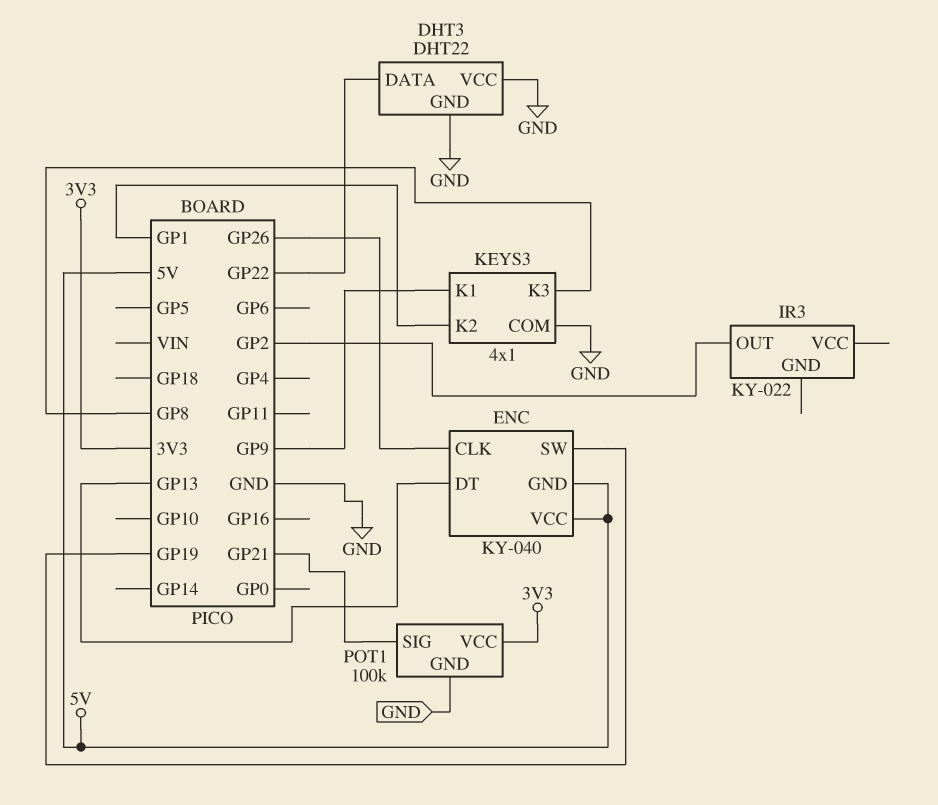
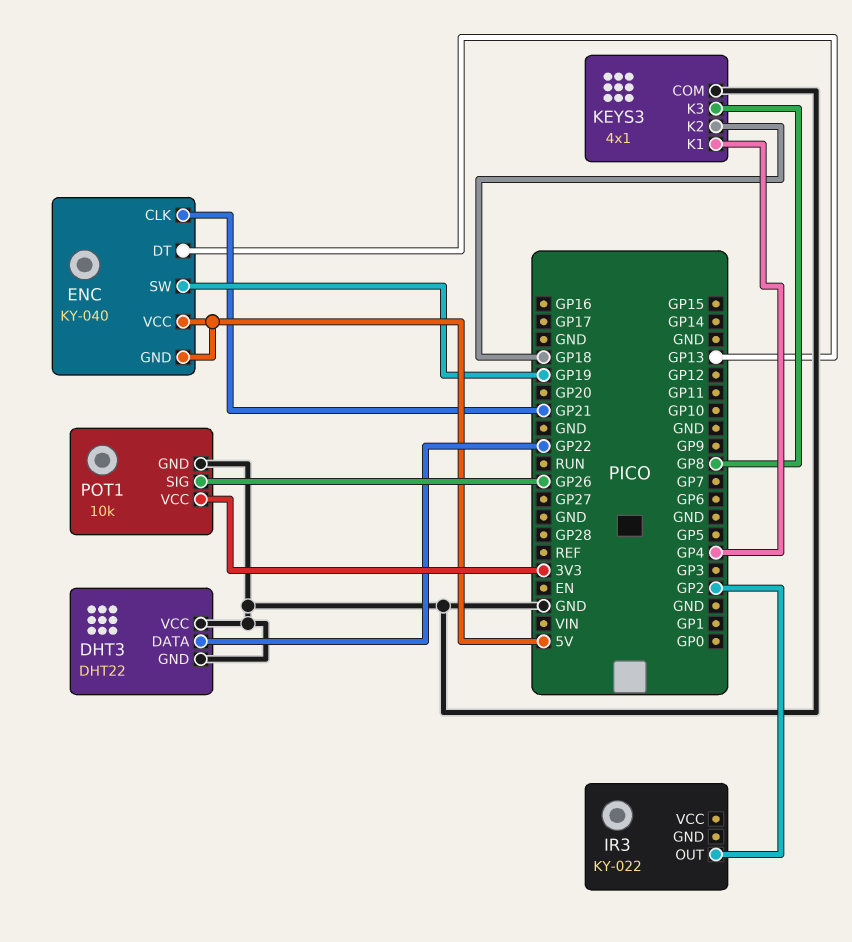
ENC pin CLK: GP26 -> GP21
KEYS3 pin K1: GP9 -> GP4
KEYS3 pin K2: GP1 -> GP18
POT1: 100k -> 10k
POT1 pin SIG: GP21 -> GP26

